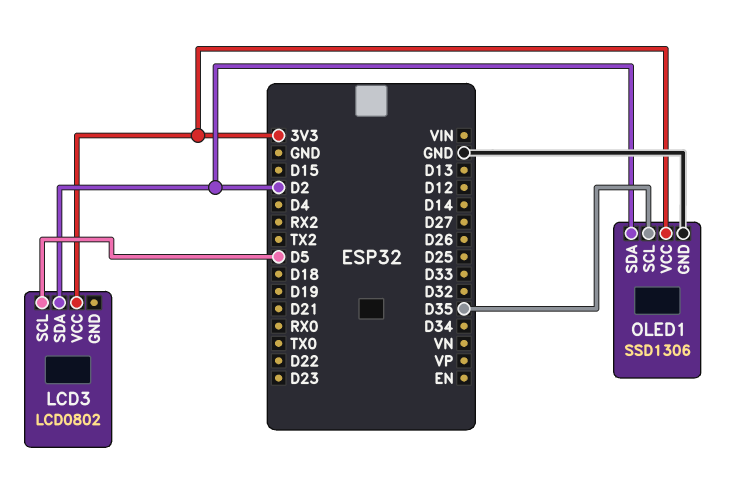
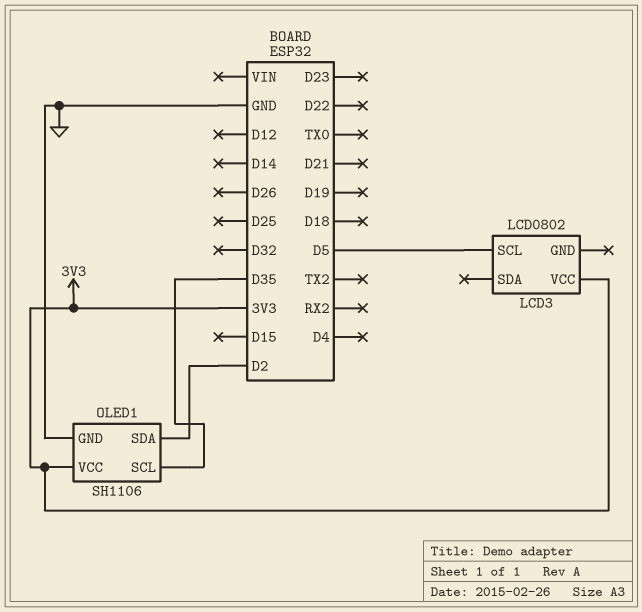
LCD3 pin SDA: D2 -> none
OLED1: SSD1306 -> SH1106

